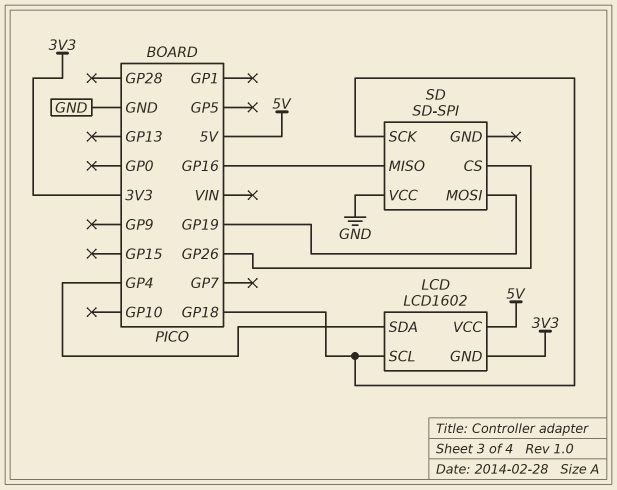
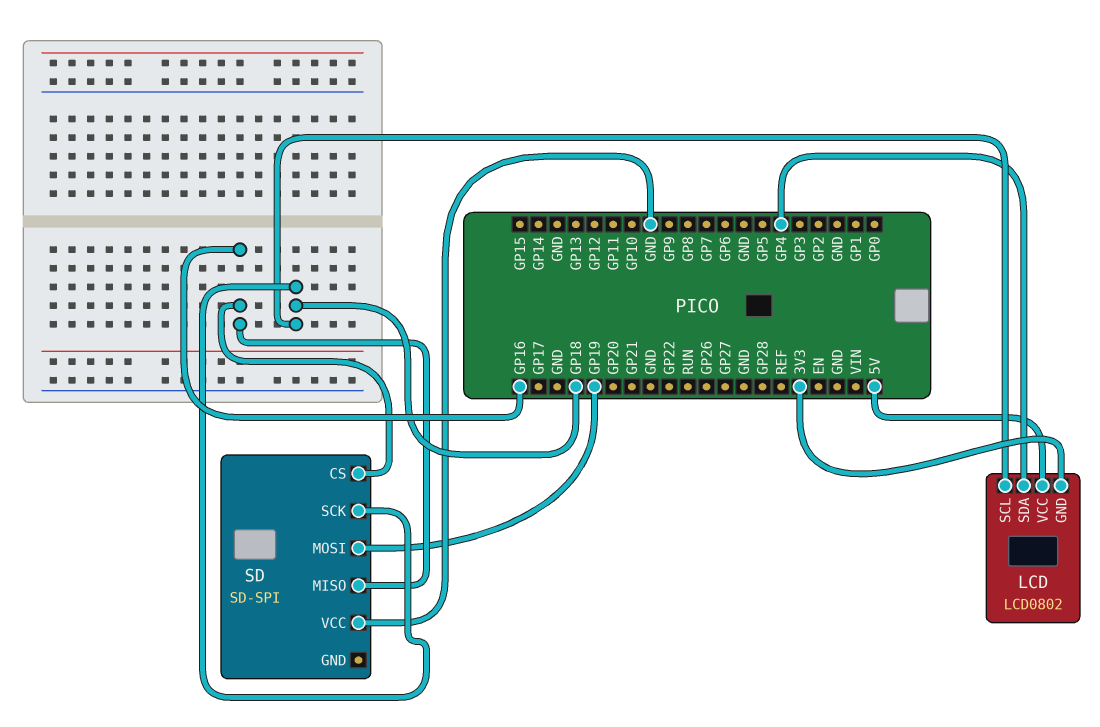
LCD: LCD1602 -> LCD0802
SD pin CS: GP26 -> GP16

